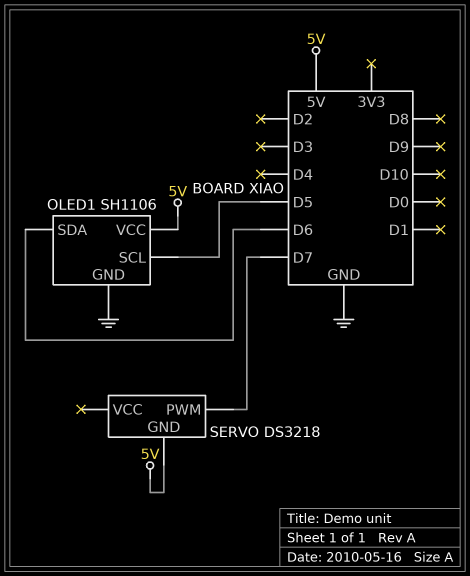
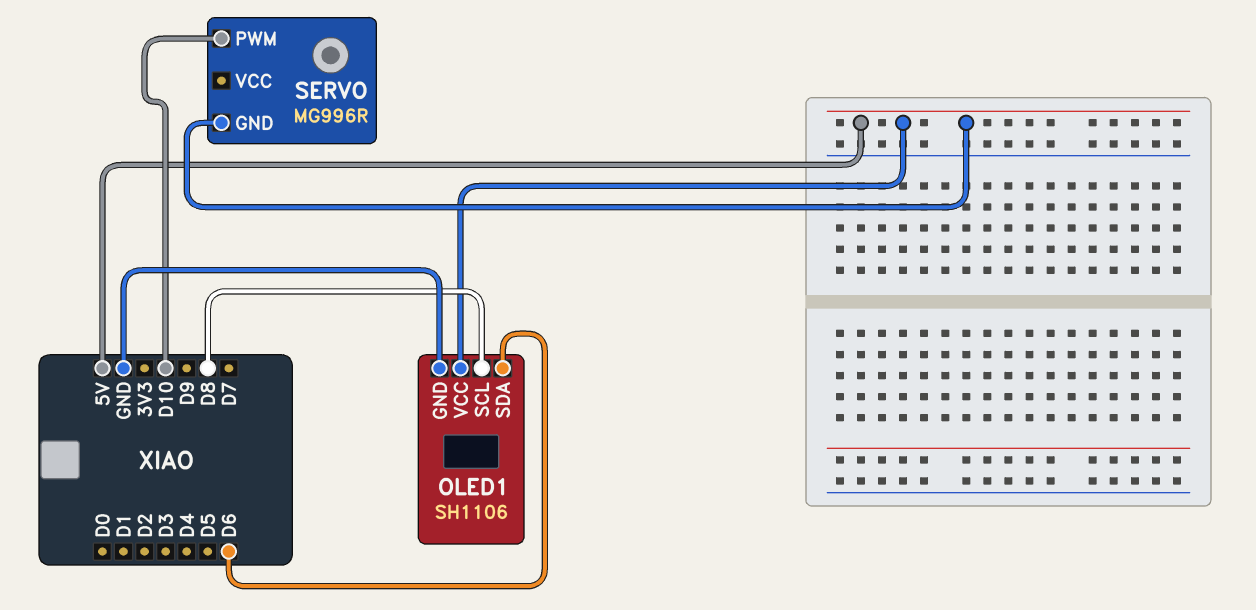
OLED1 pin SCL: D5 -> D8
SERVO: DS3218 -> MG996R
SERVO pin PWM: D7 -> D10

